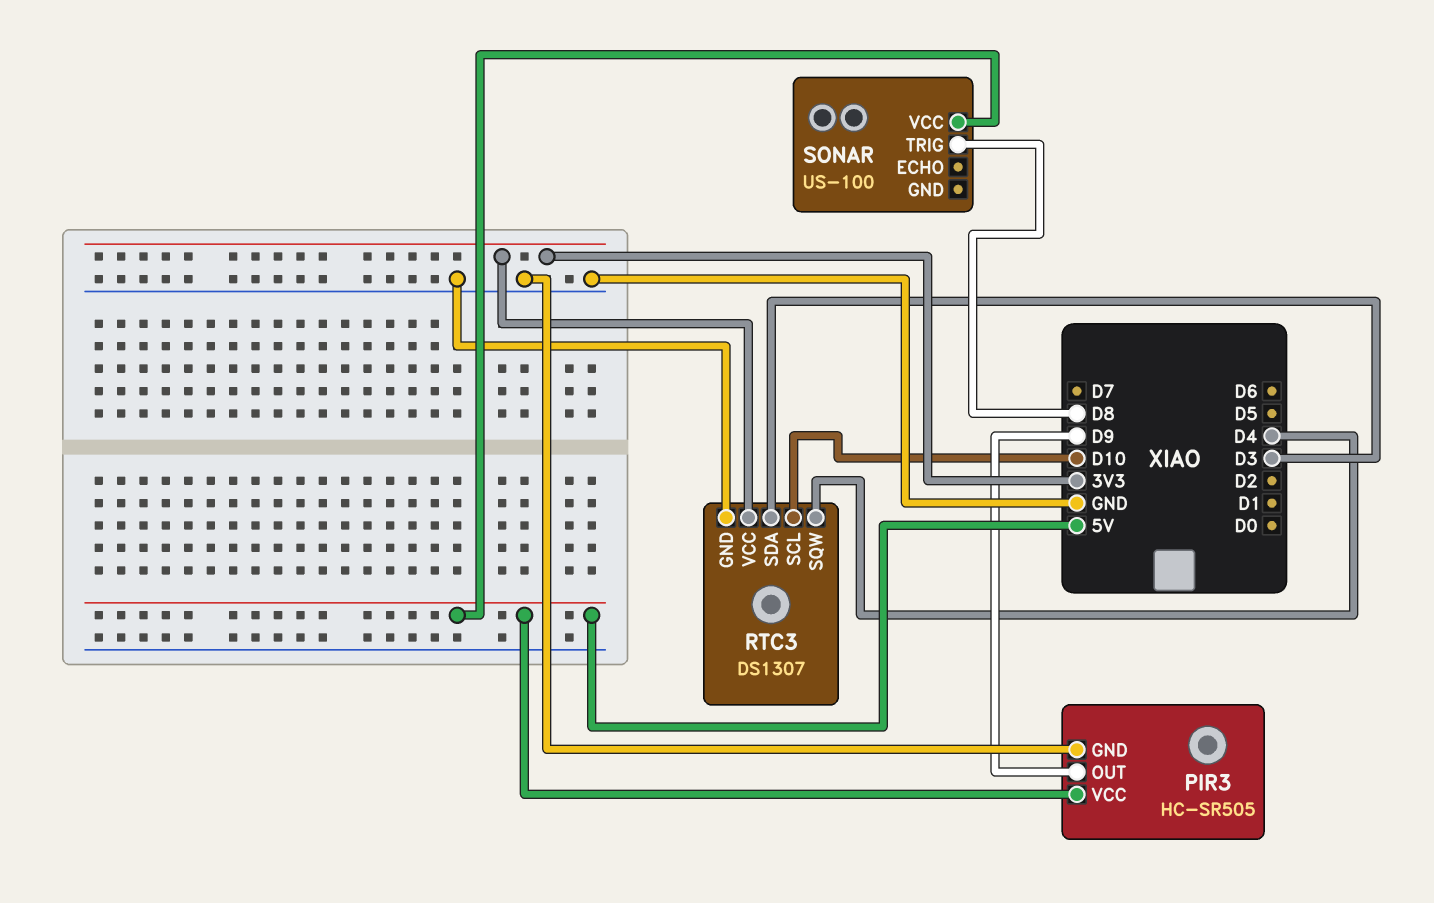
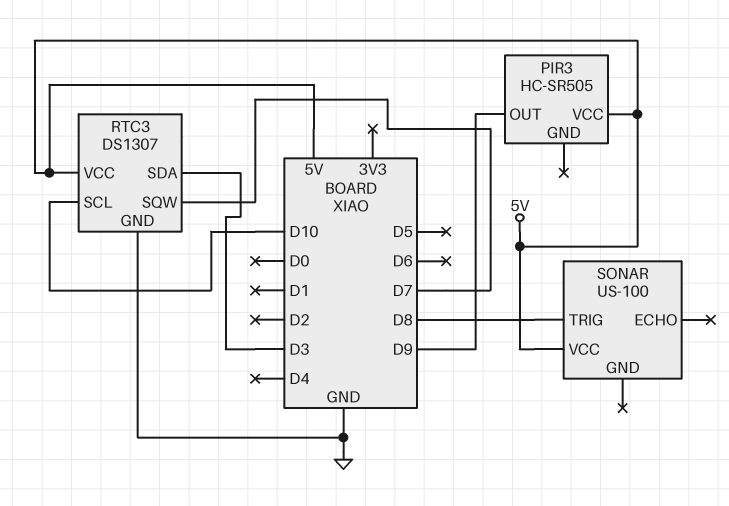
PIR3 pin GND: GND -> none
RTC3 pin SQW: D4 -> D7
RTC3 pin VCC: 3V3 -> 5V

